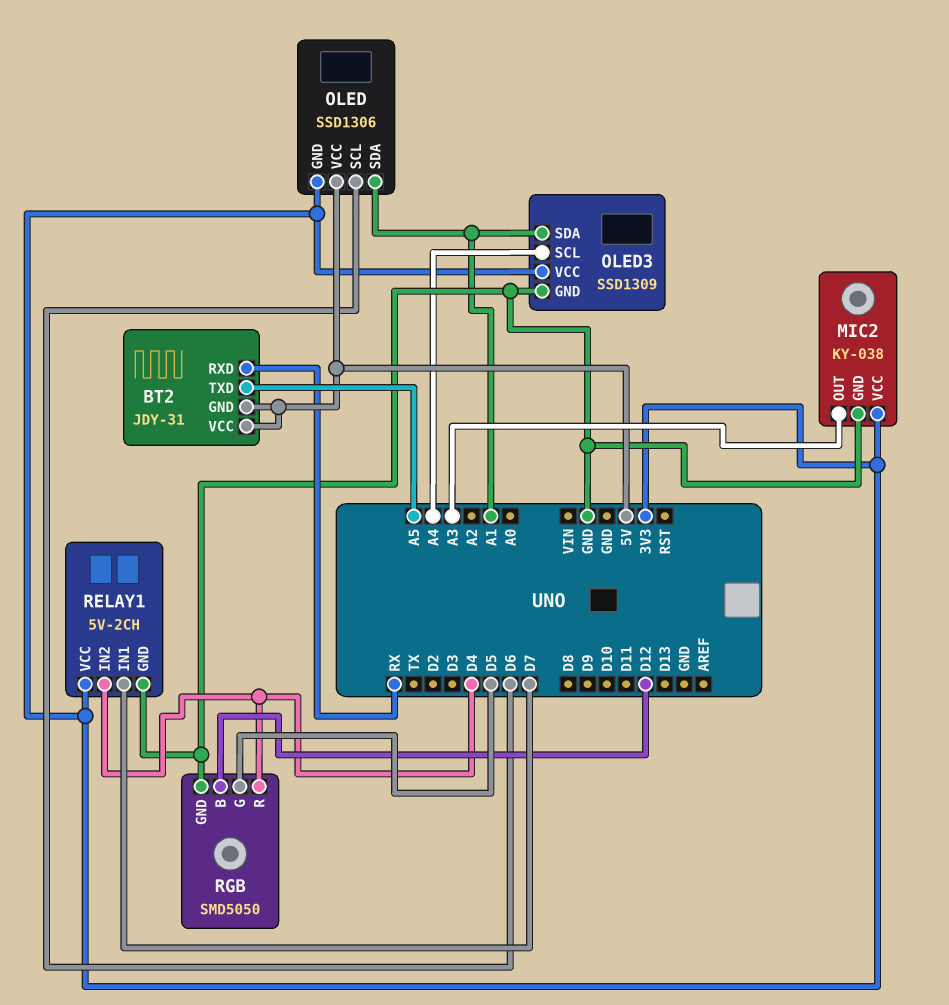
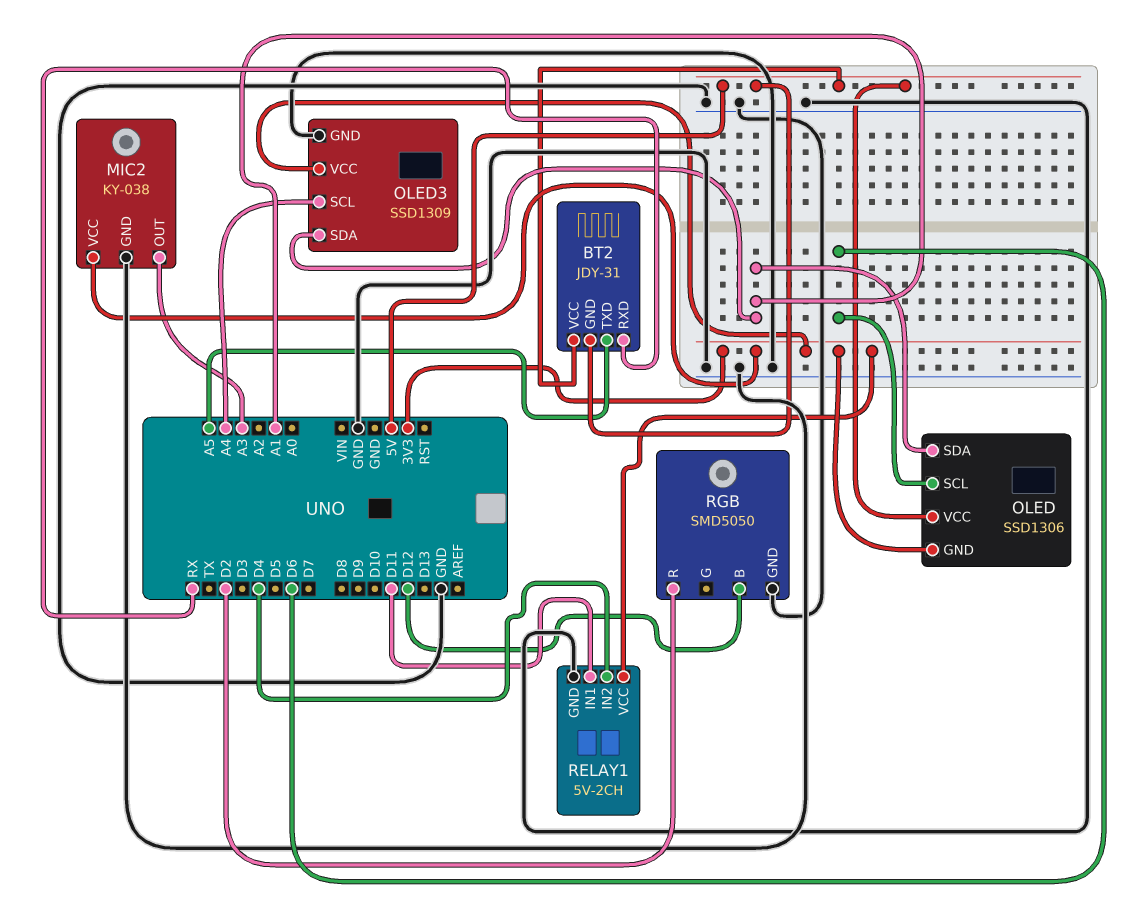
RELAY1 pin IN1: D7 -> D11
RGB pin G: D5 -> none
RGB pin R: D4 -> D2

